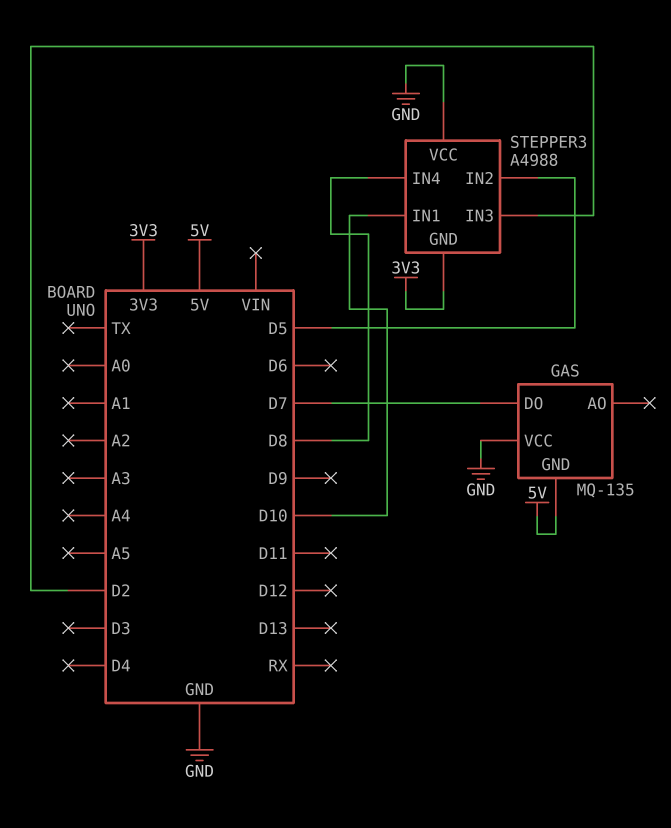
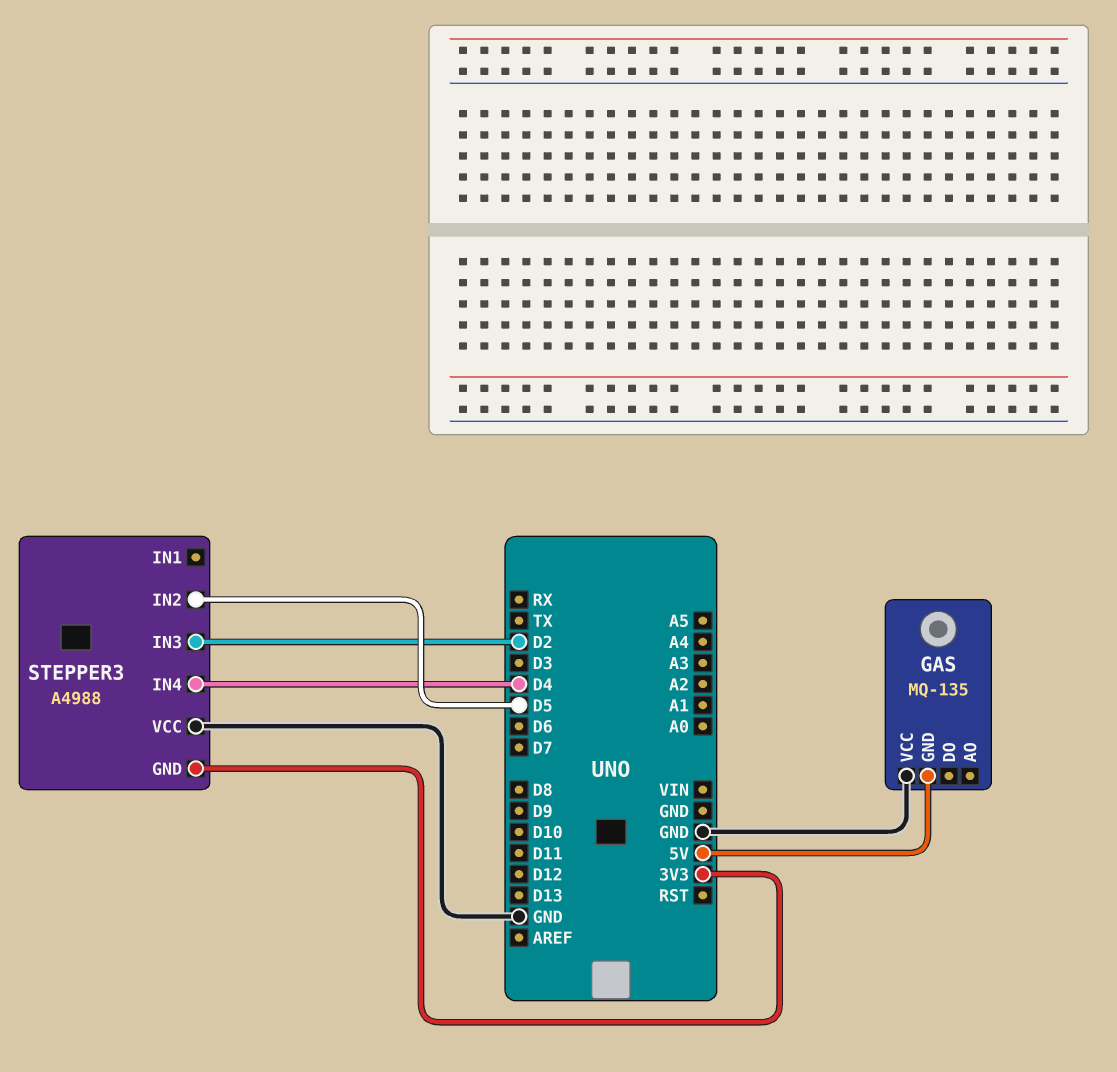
GAS pin DO: D7 -> none
STEPPER3 pin IN1: D10 -> none
STEPPER3 pin IN4: D8 -> D4

